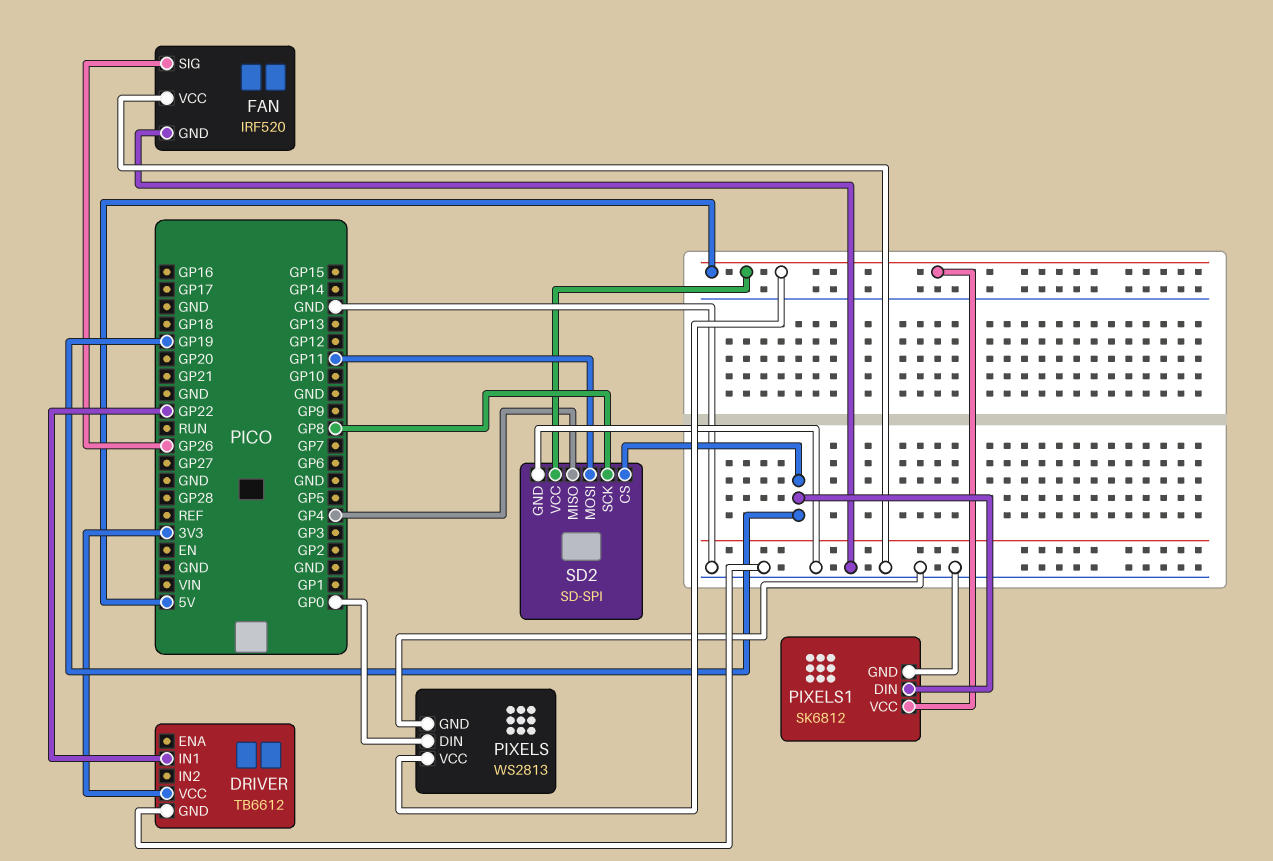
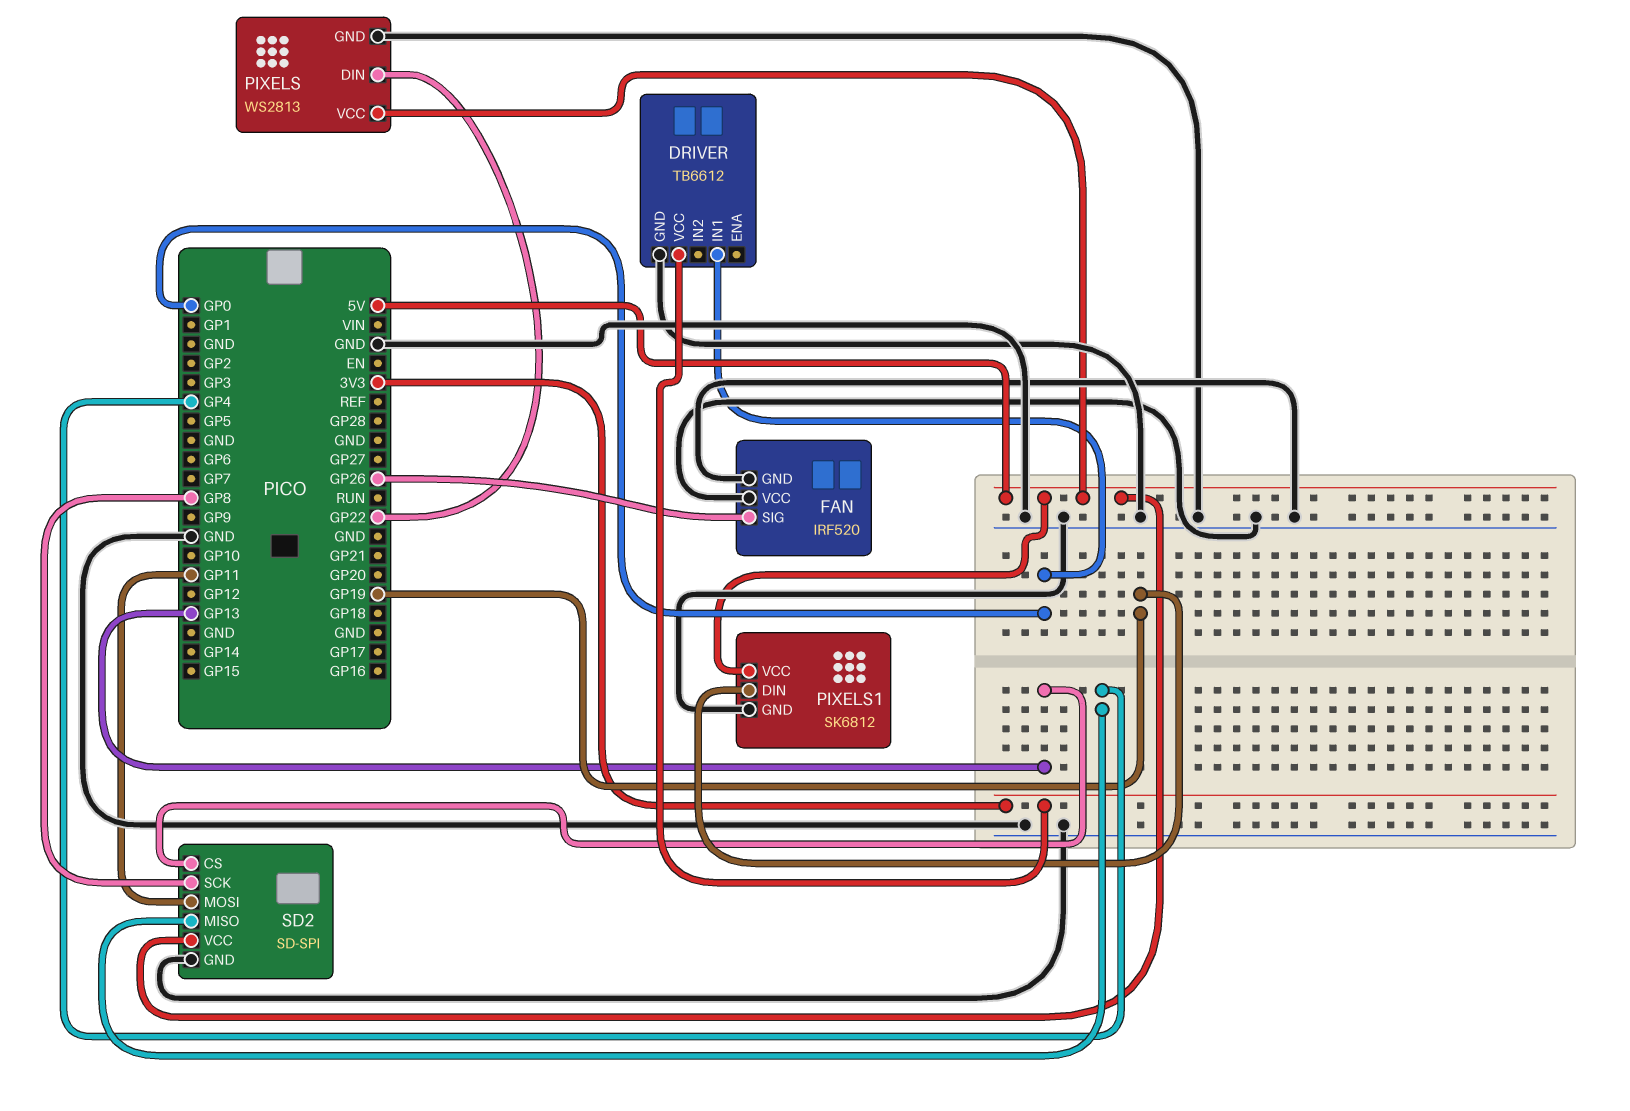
DRIVER pin IN1: GP22 -> GP0
PIXELS pin DIN: GP0 -> GP22
SD2 pin CS: GP19 -> GP13

